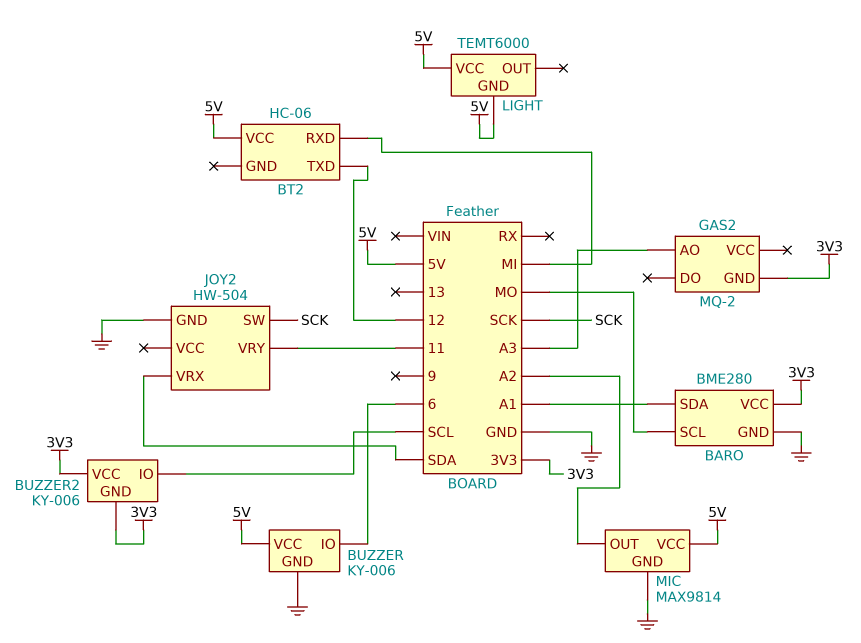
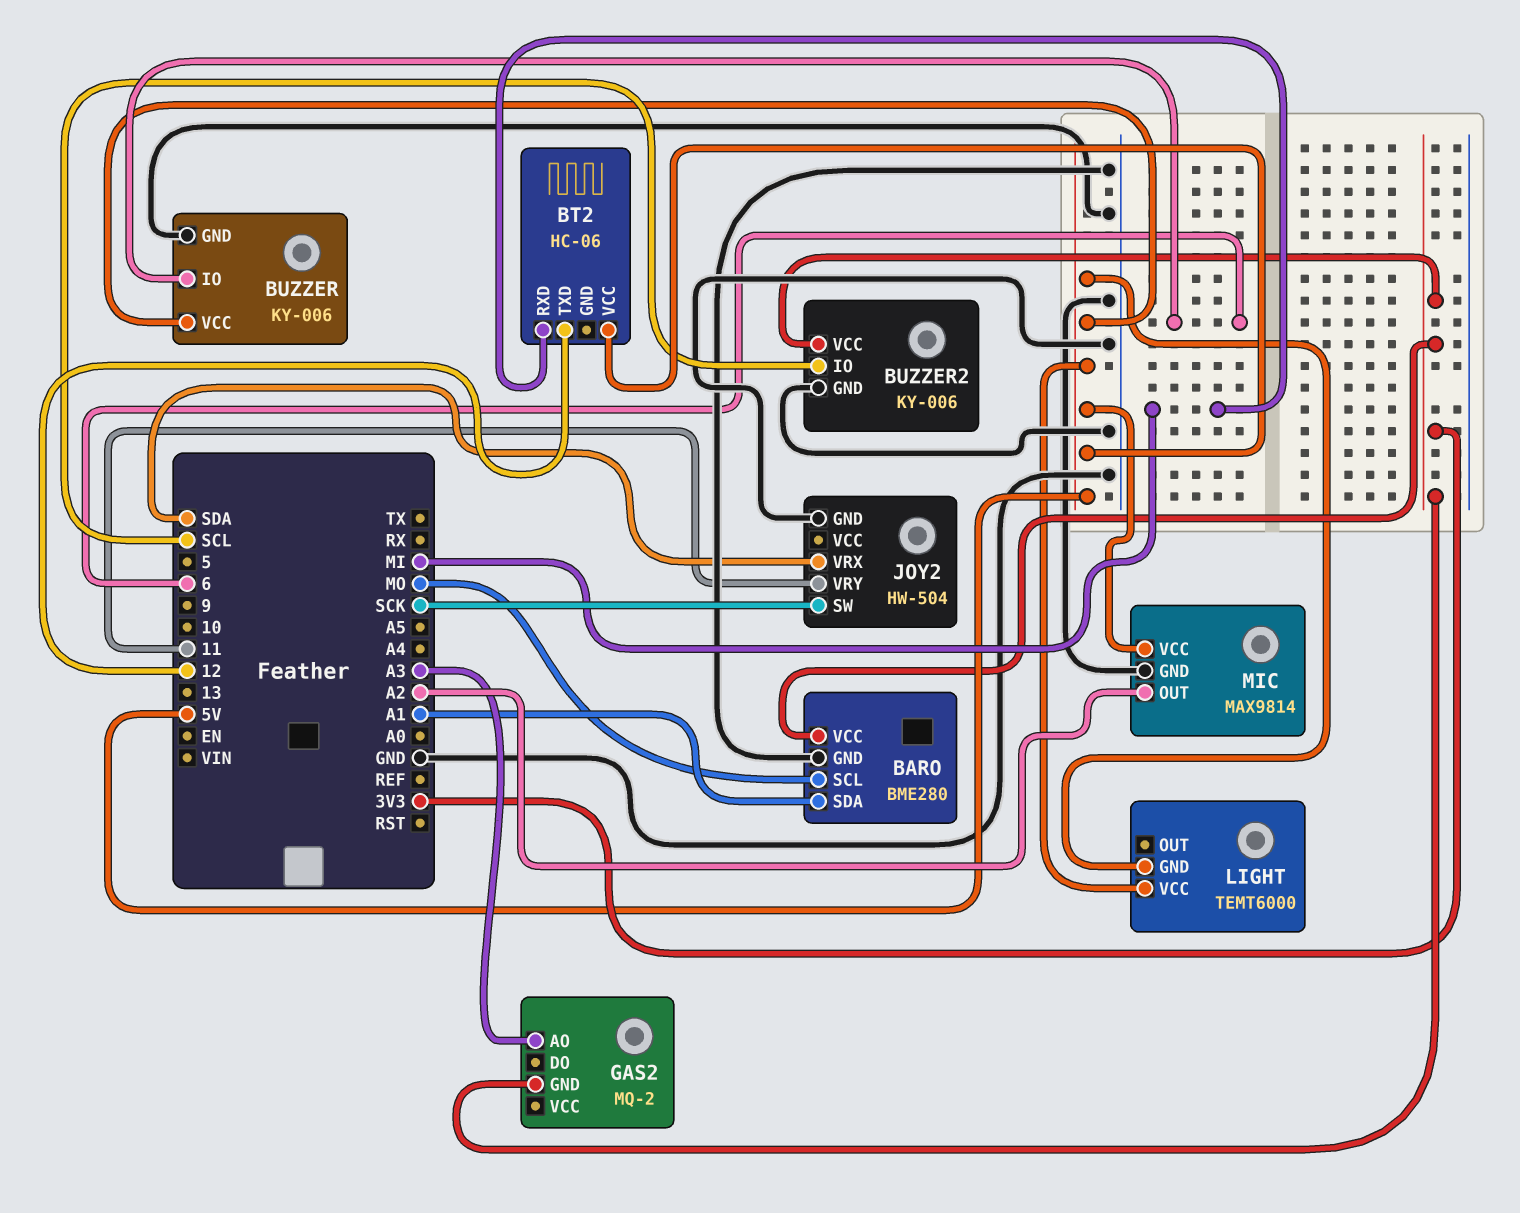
BUZZER2 pin GND: 3V3 -> GND

